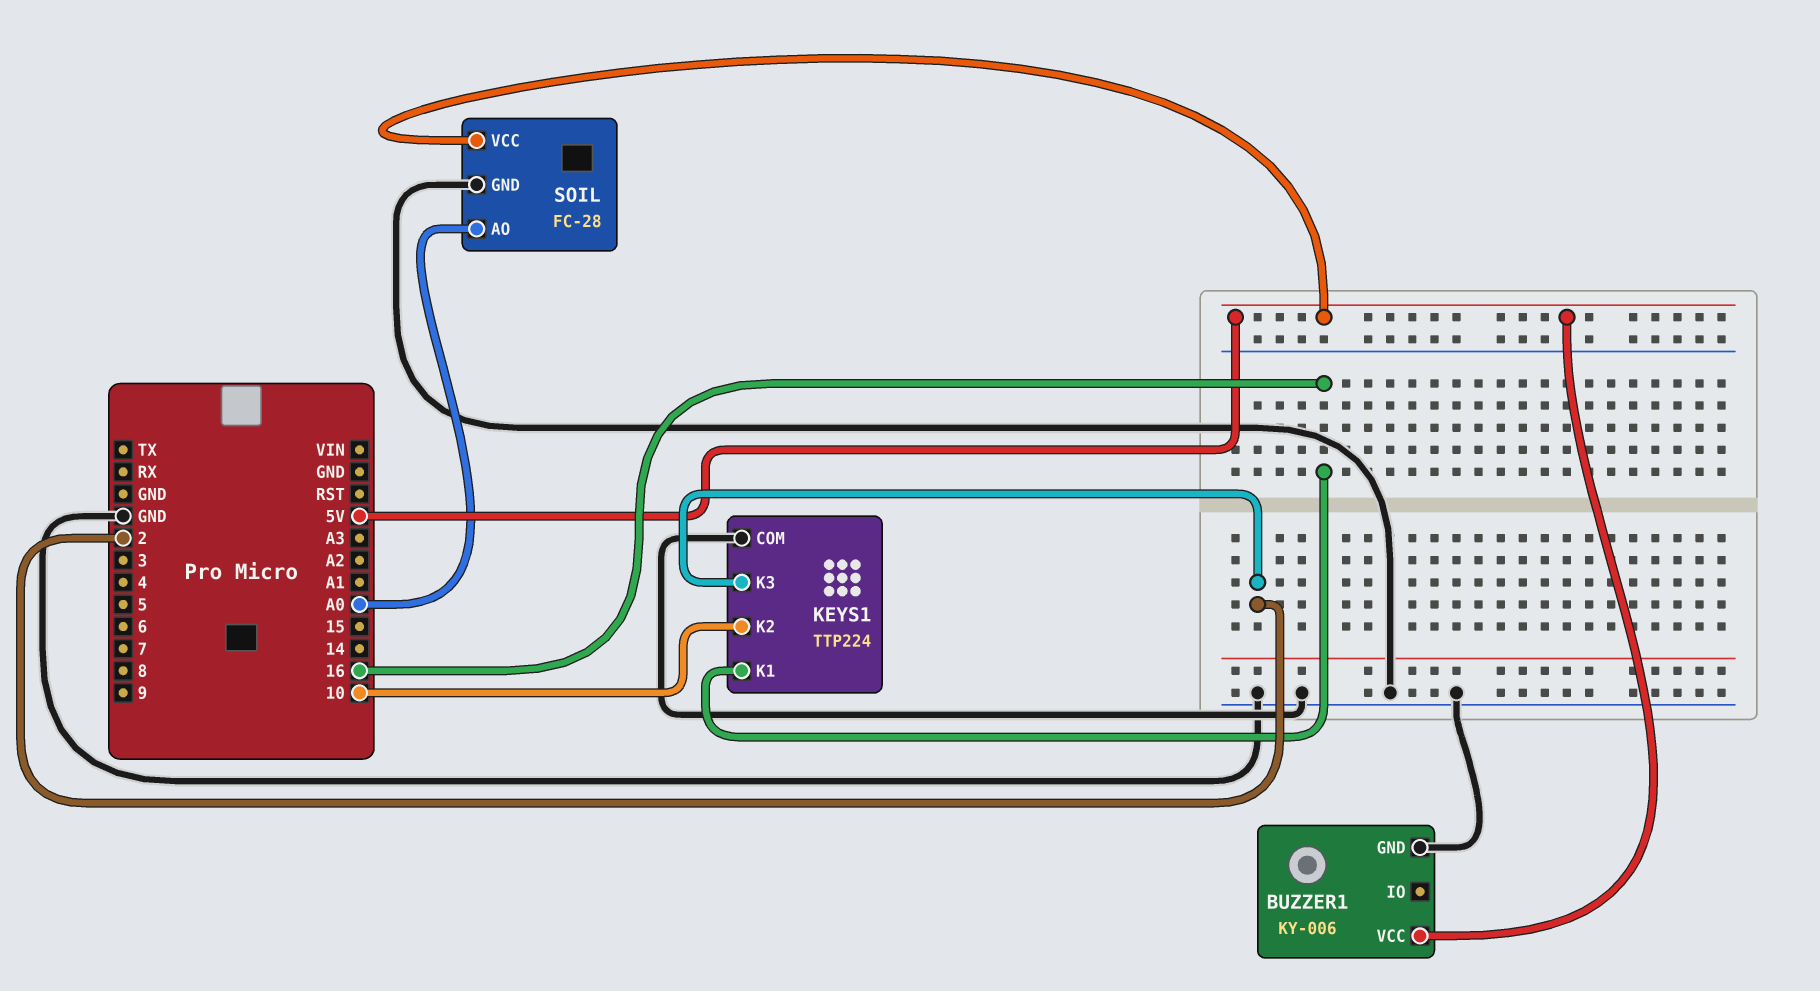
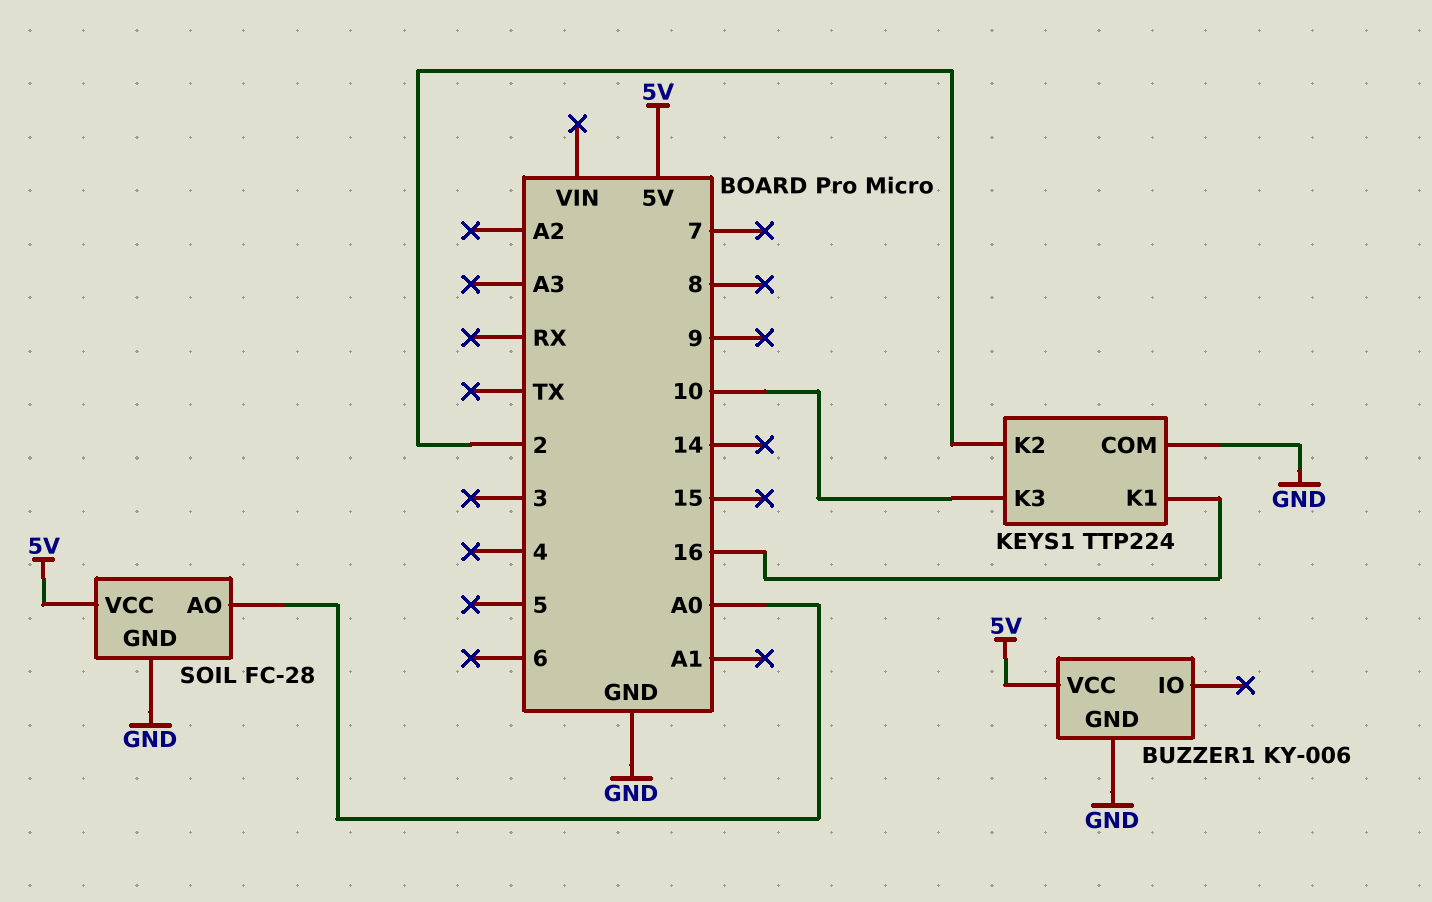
KEYS1 pin K2: 10 -> 2
KEYS1 pin K3: 2 -> 10

